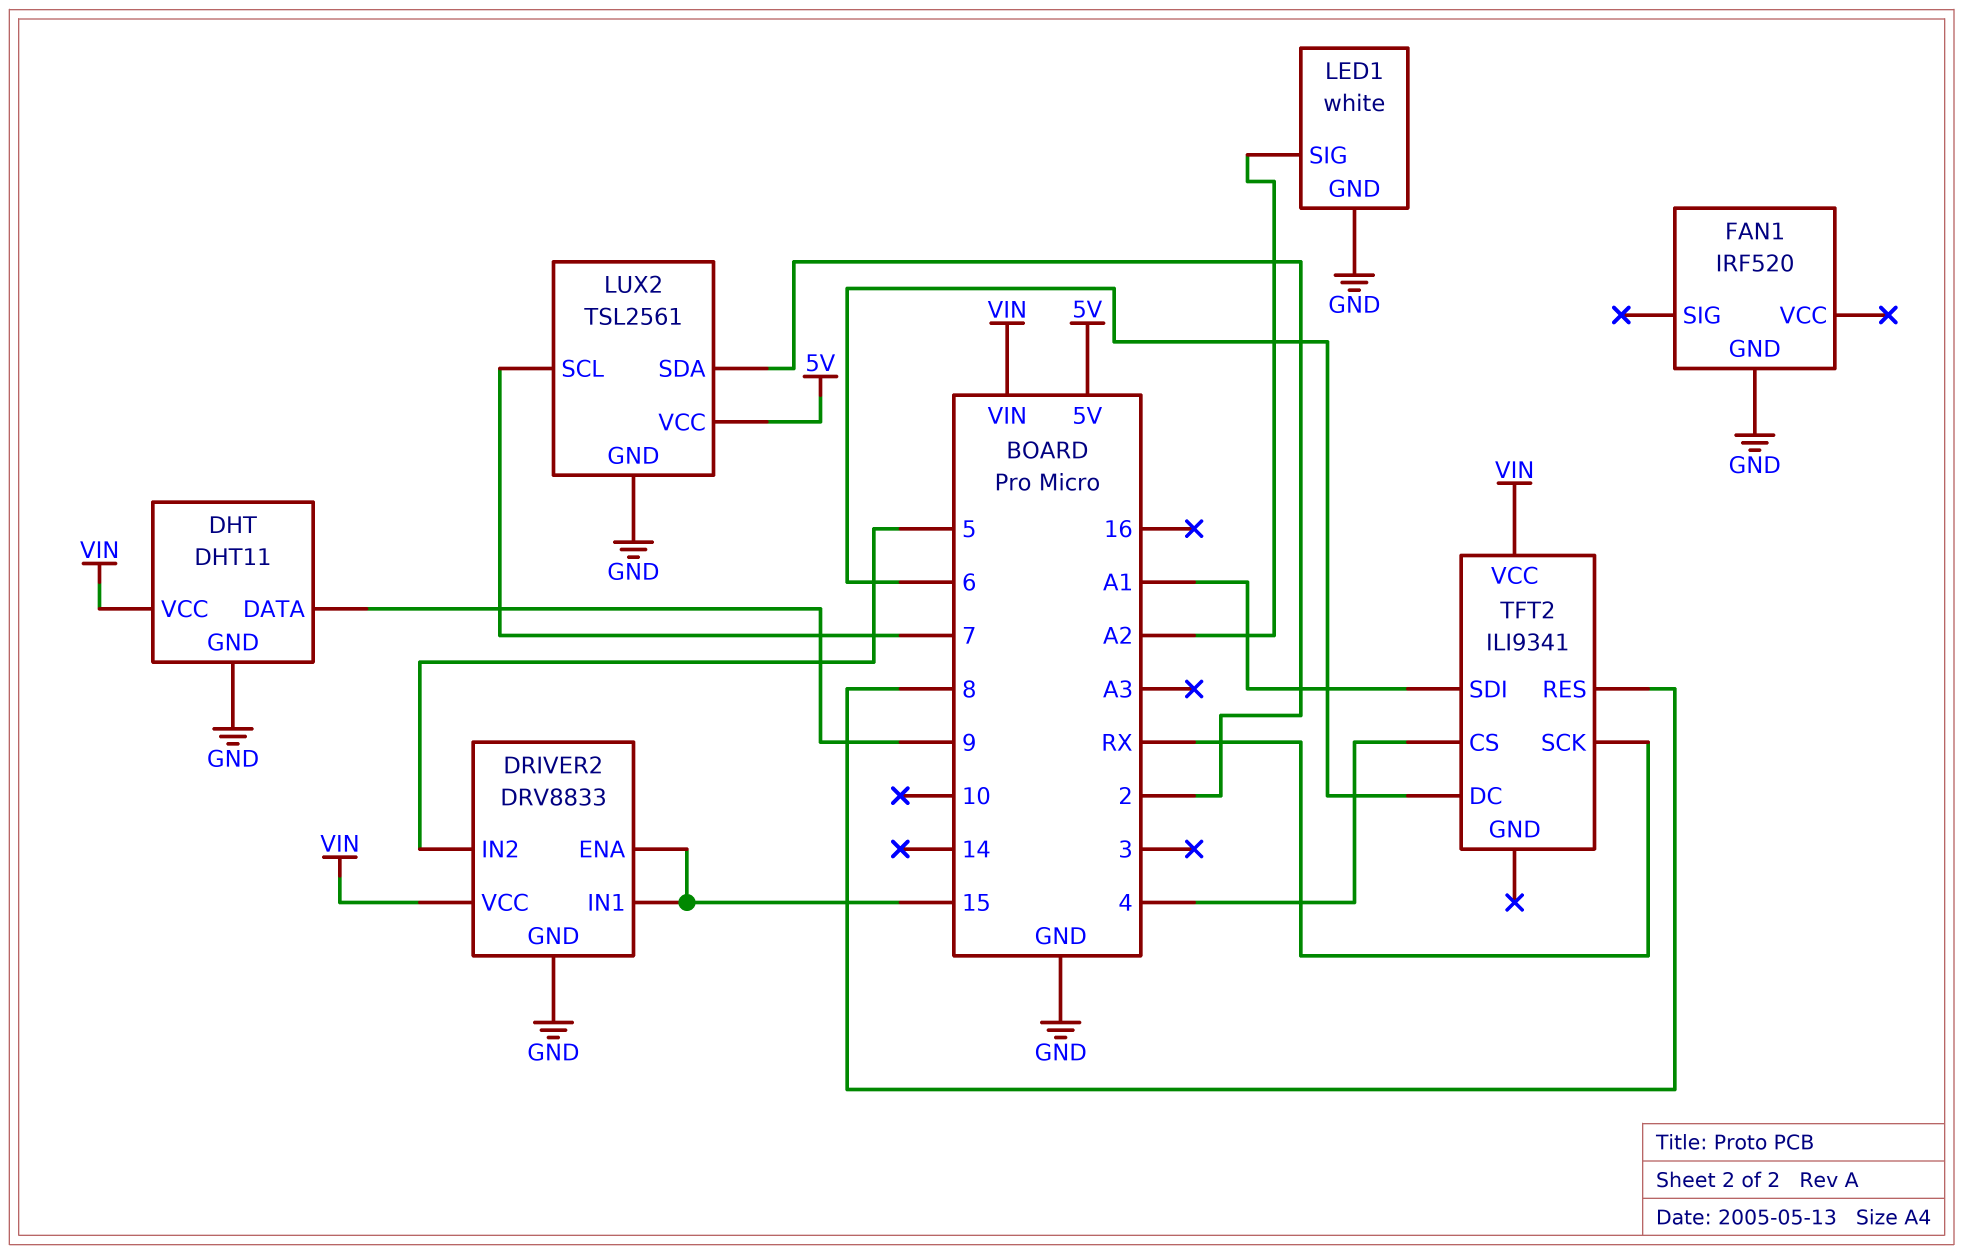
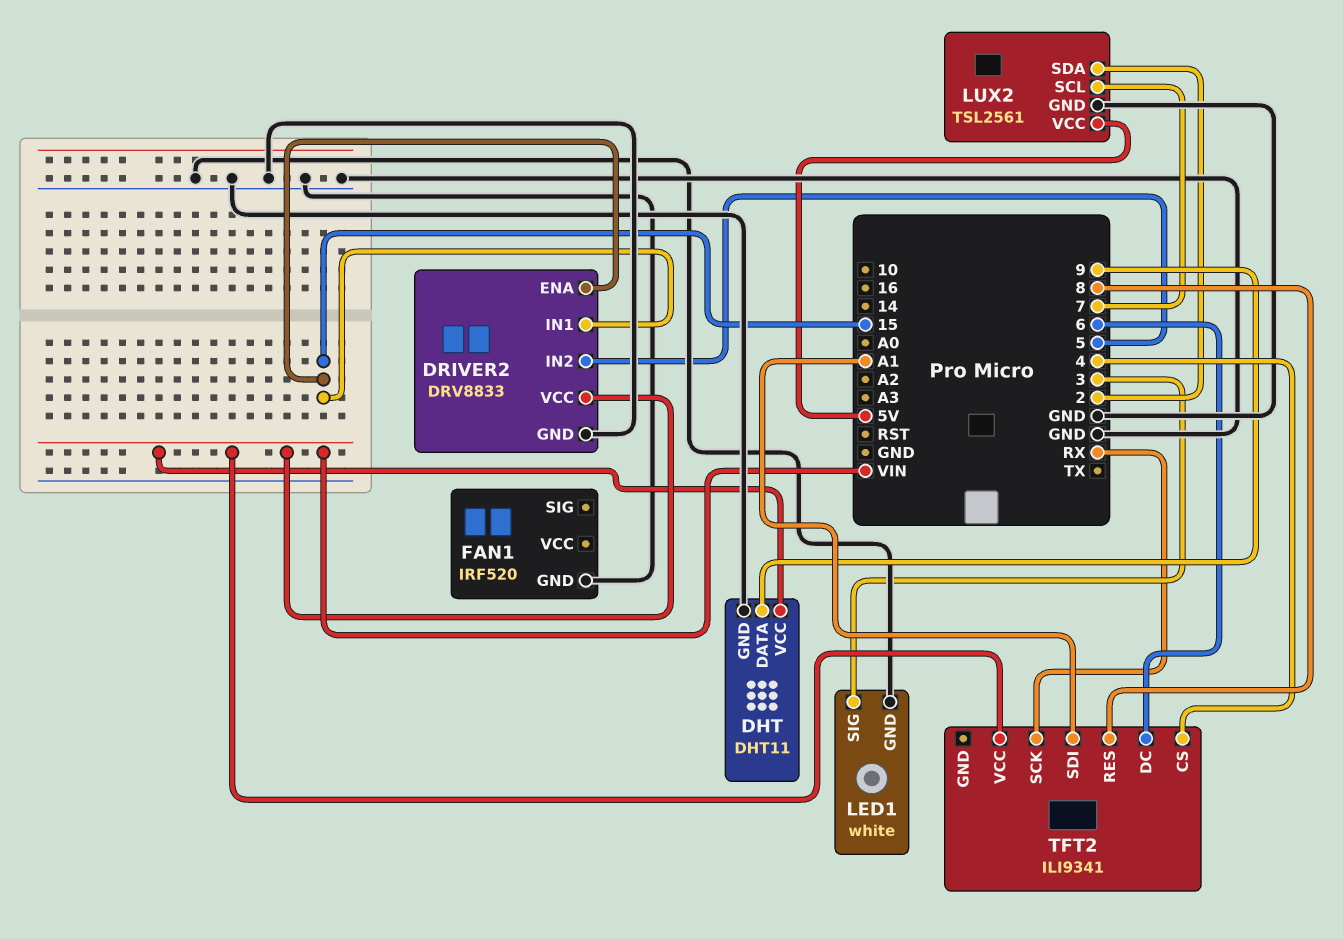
LED1 pin SIG: A2 -> 3

